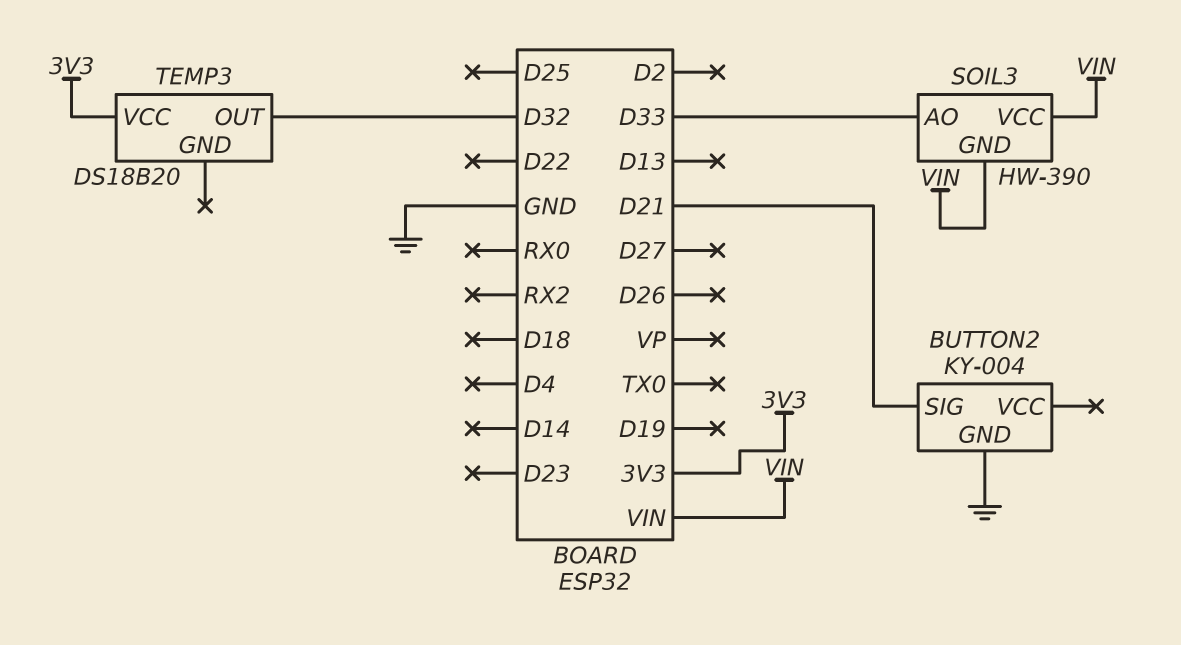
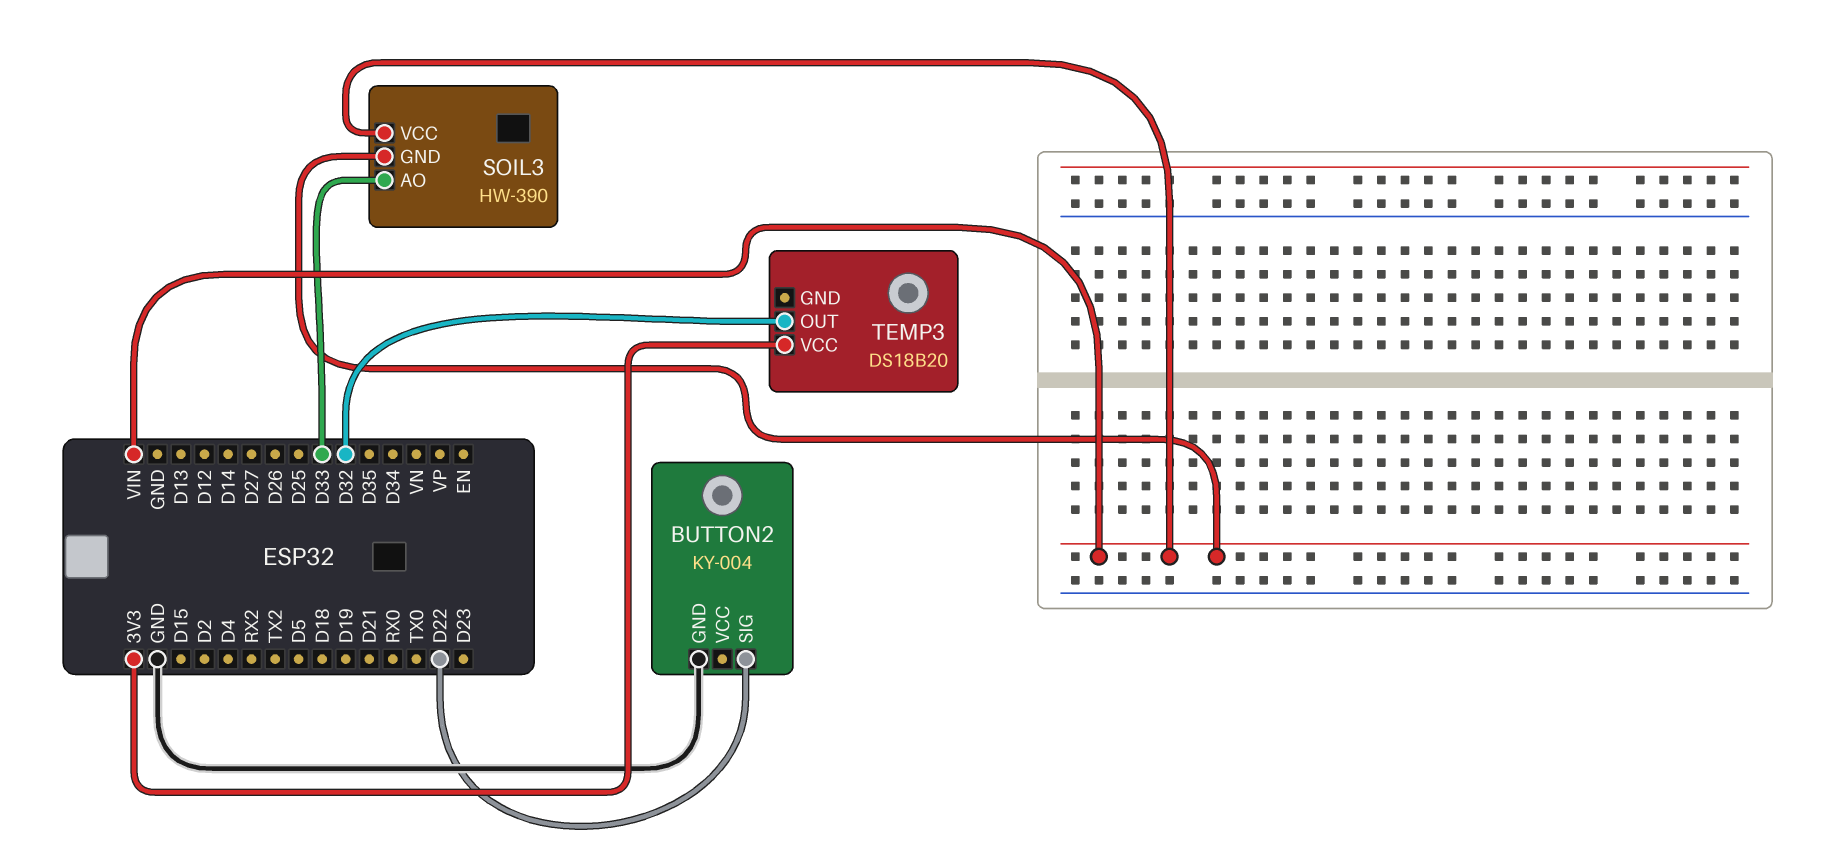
BUTTON2 pin SIG: D21 -> D22

